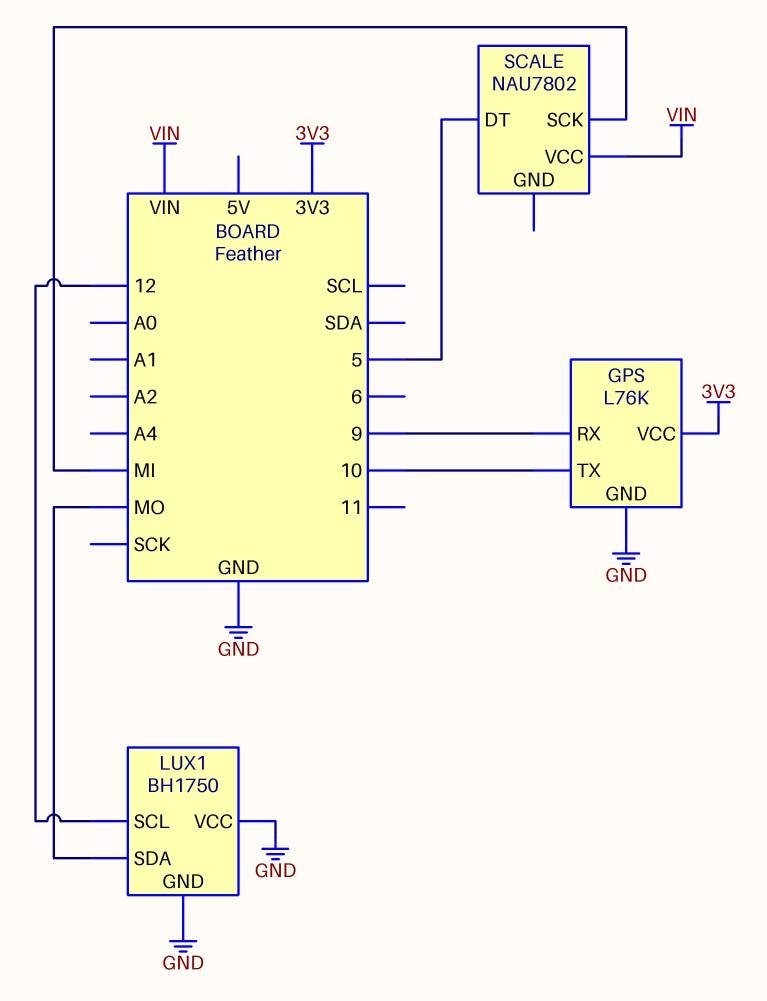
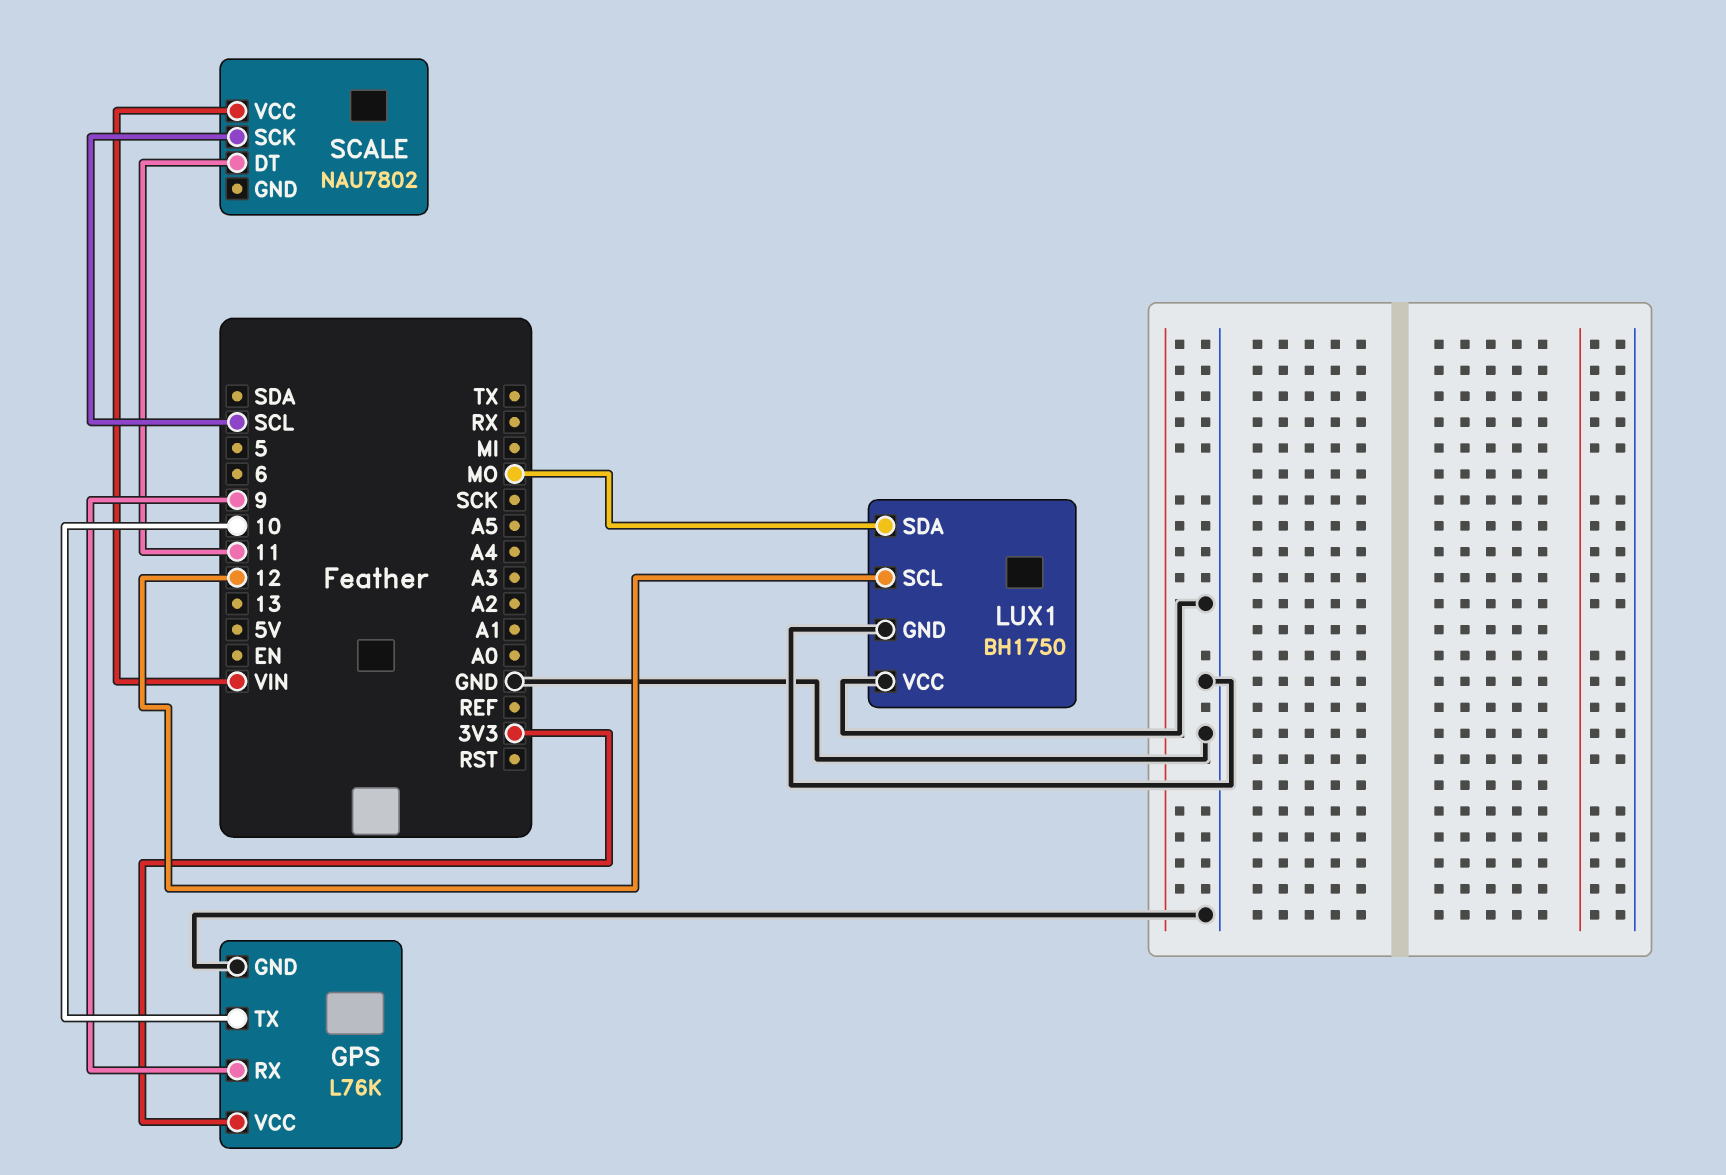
SCALE pin DT: 5 -> 11
SCALE pin SCK: MI -> SCL

